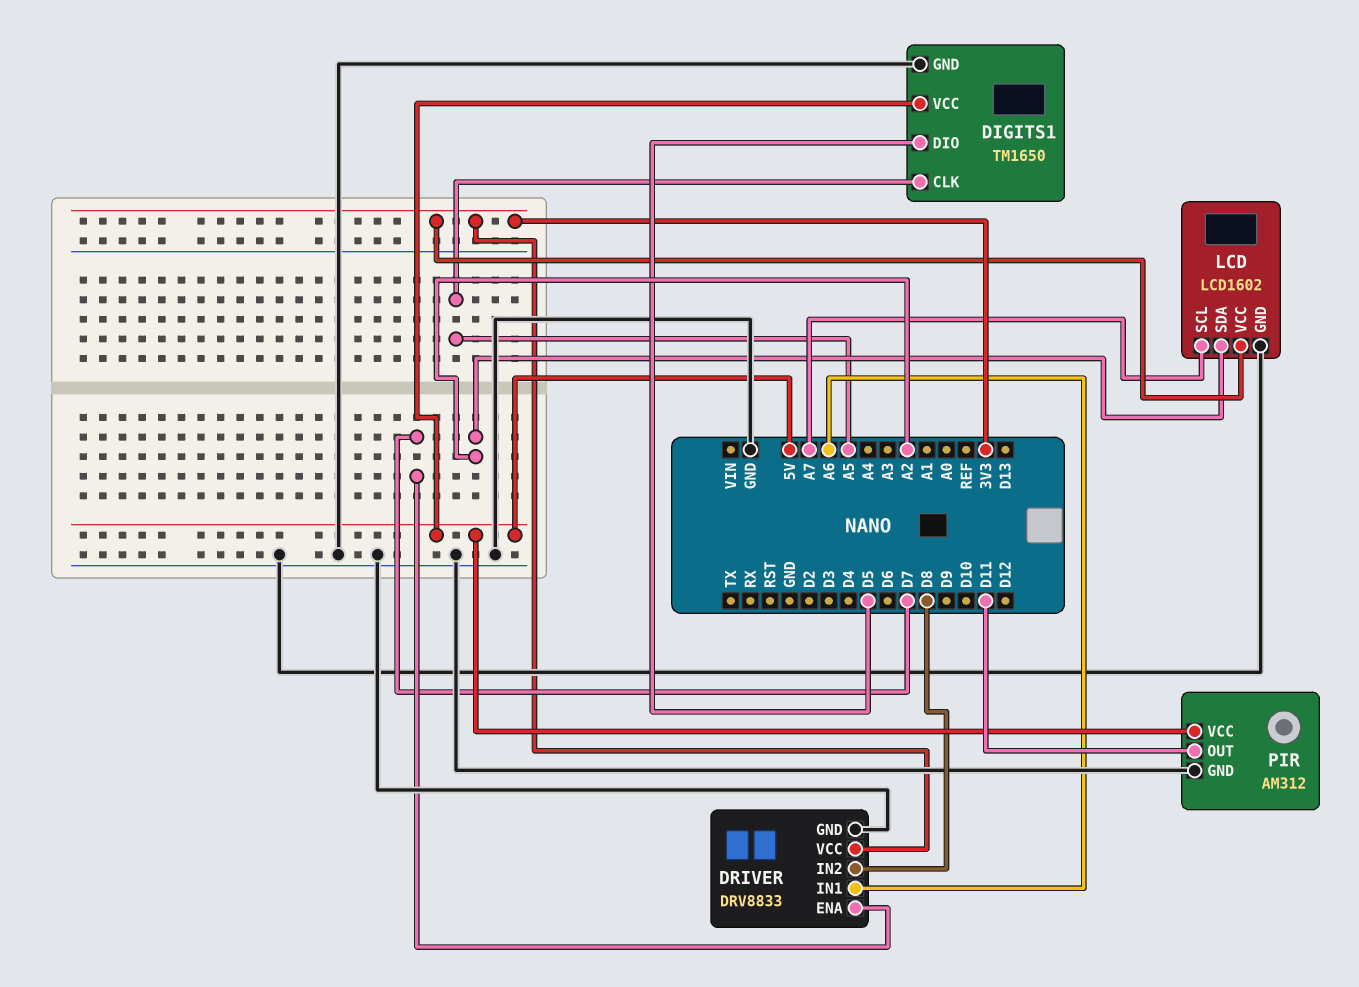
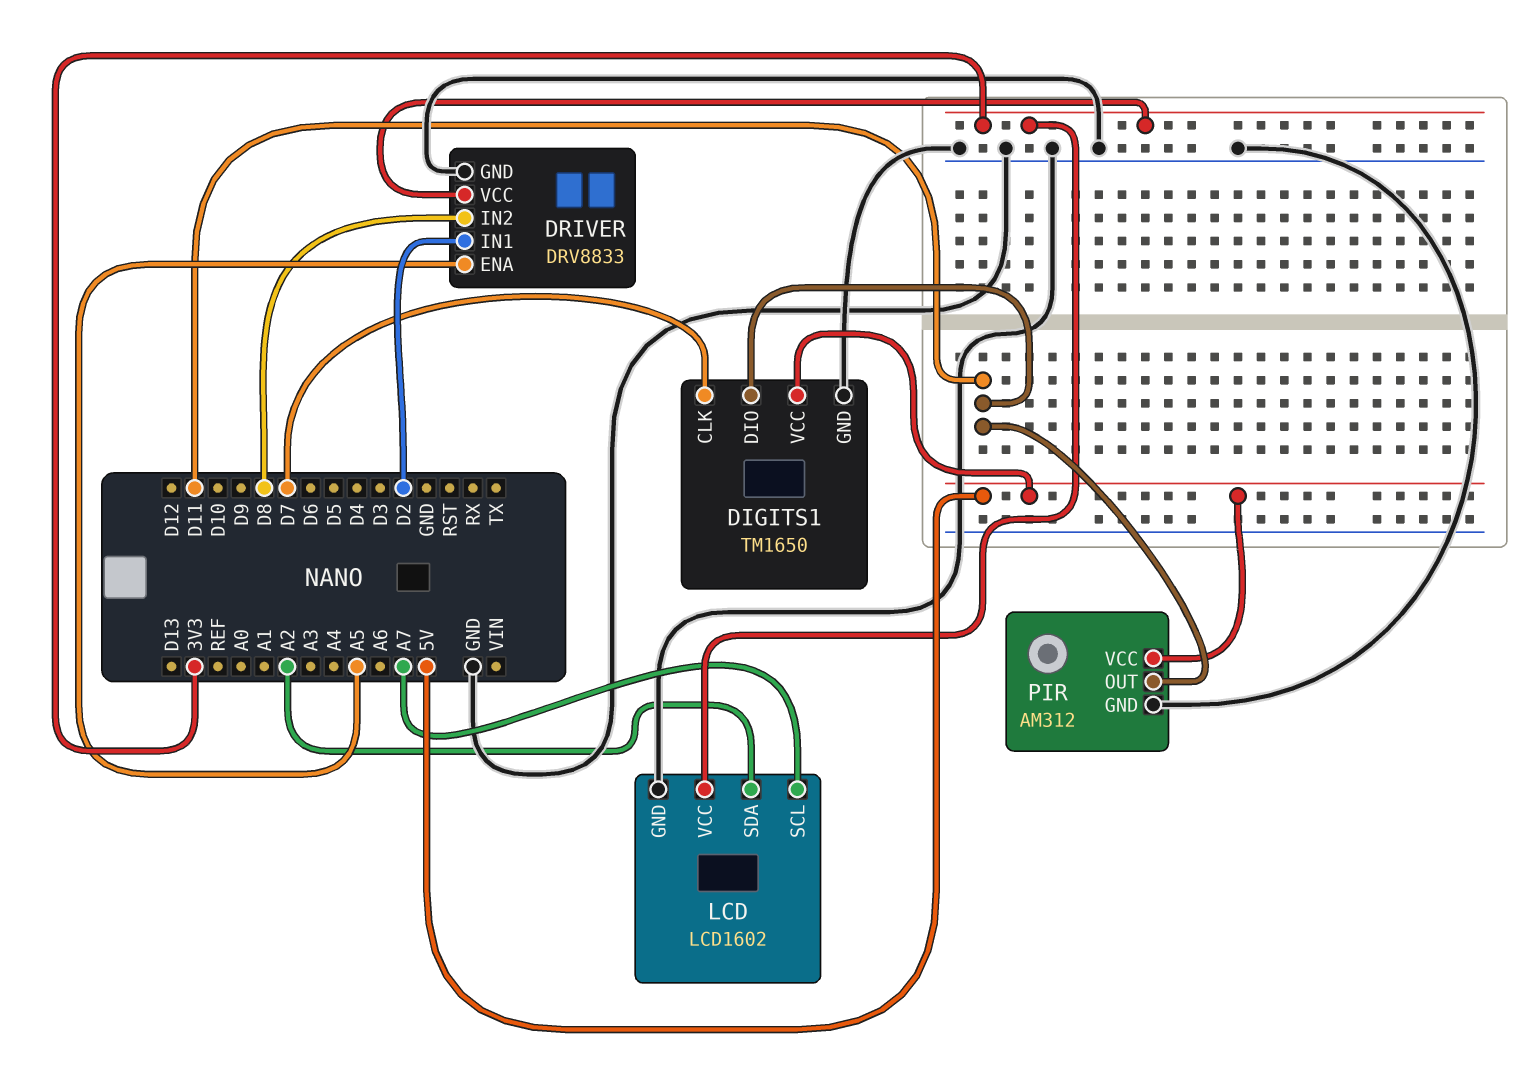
DIGITS1 pin CLK: A5 -> D7
DIGITS1 pin DIO: D5 -> D11
DRIVER pin ENA: D7 -> A5
DRIVER pin IN1: A6 -> D2

